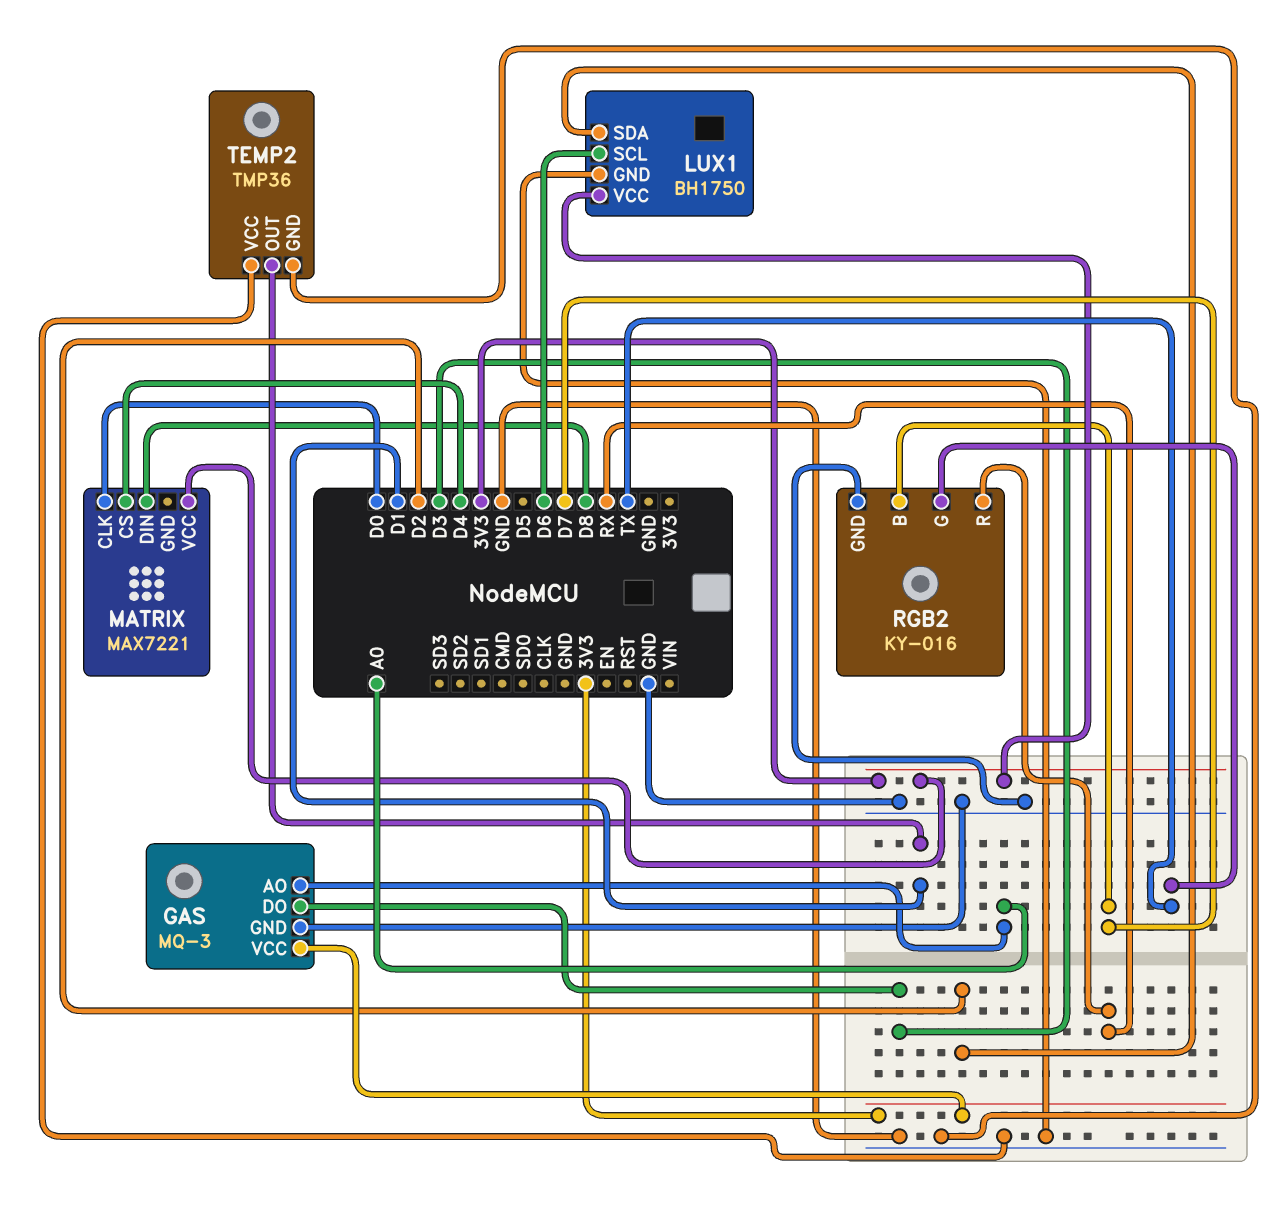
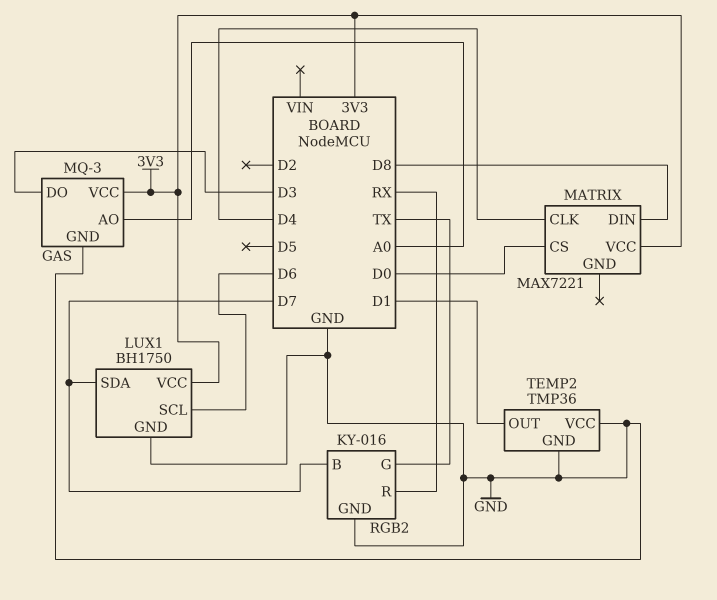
LUX1 pin SDA: D2 -> D7
MATRIX pin CLK: D0 -> D4
MATRIX pin CS: D4 -> D0

